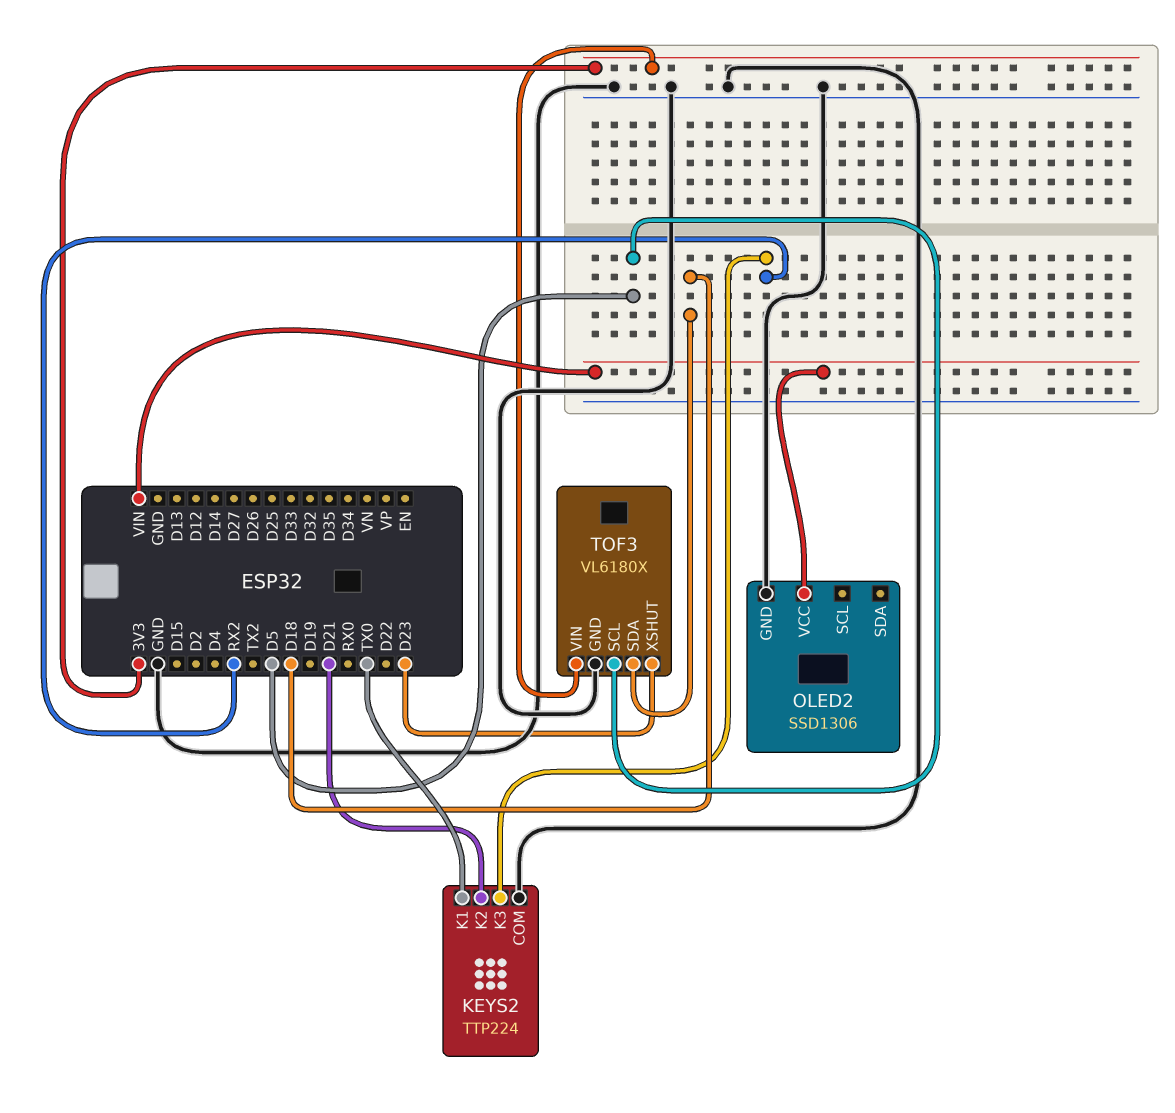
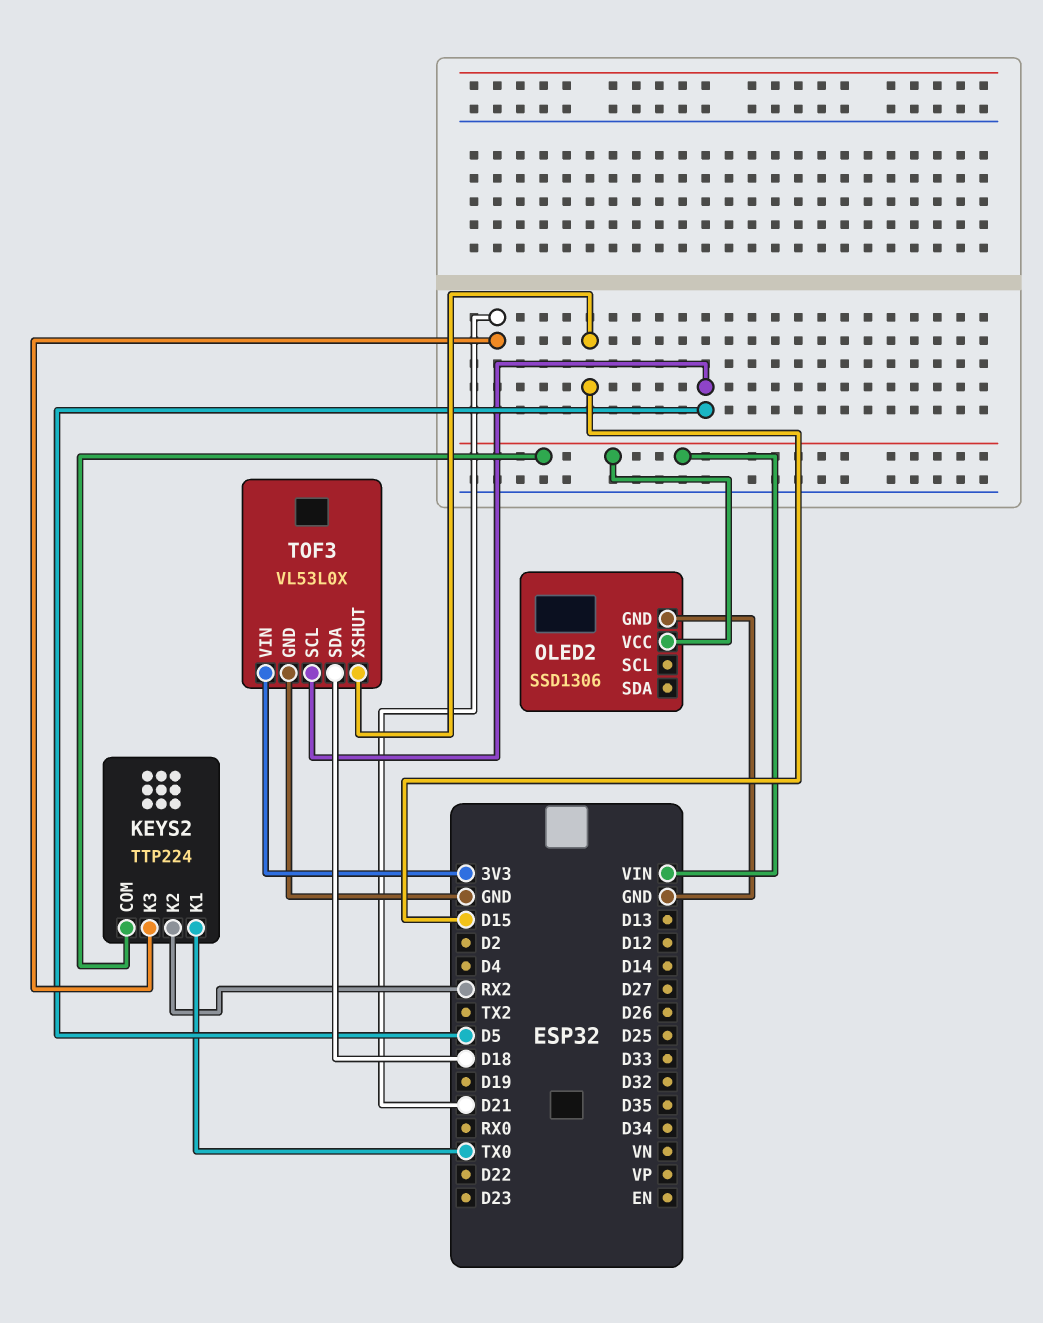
KEYS2 pin COM: GND -> VIN
KEYS2 pin K2: D21 -> RX2
KEYS2 pin K3: RX2 -> D21
TOF3: VL6180X -> VL53L0X
TOF3 pin XSHUT: D23 -> D15

